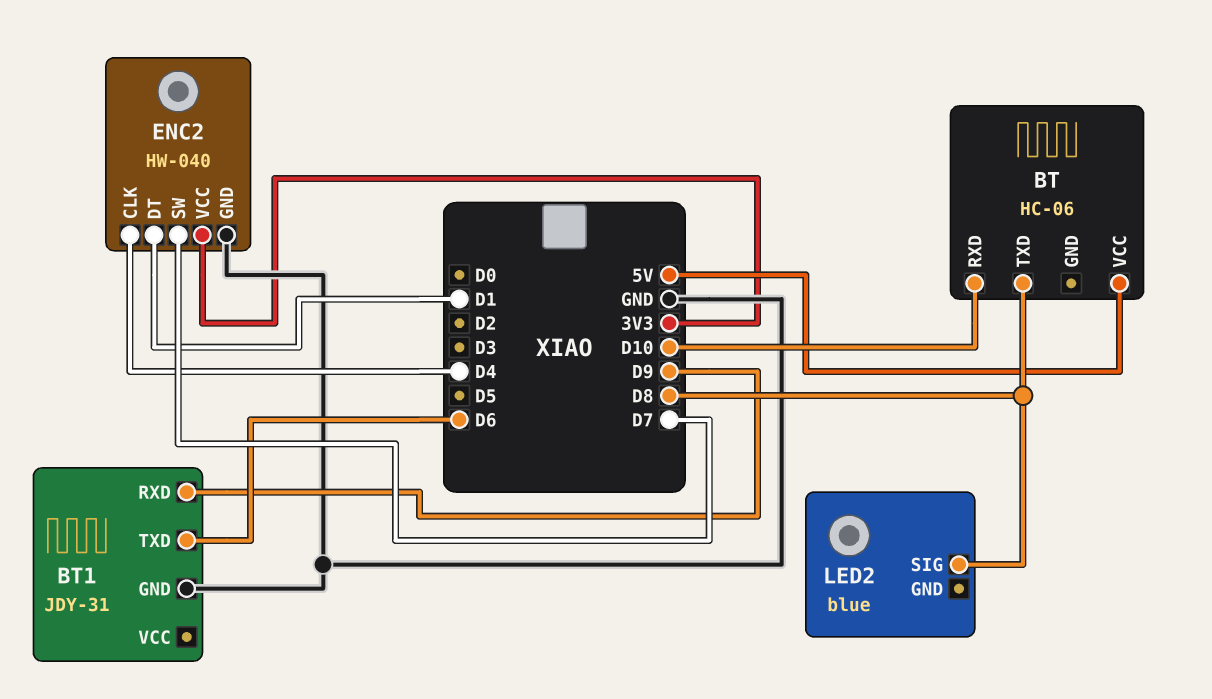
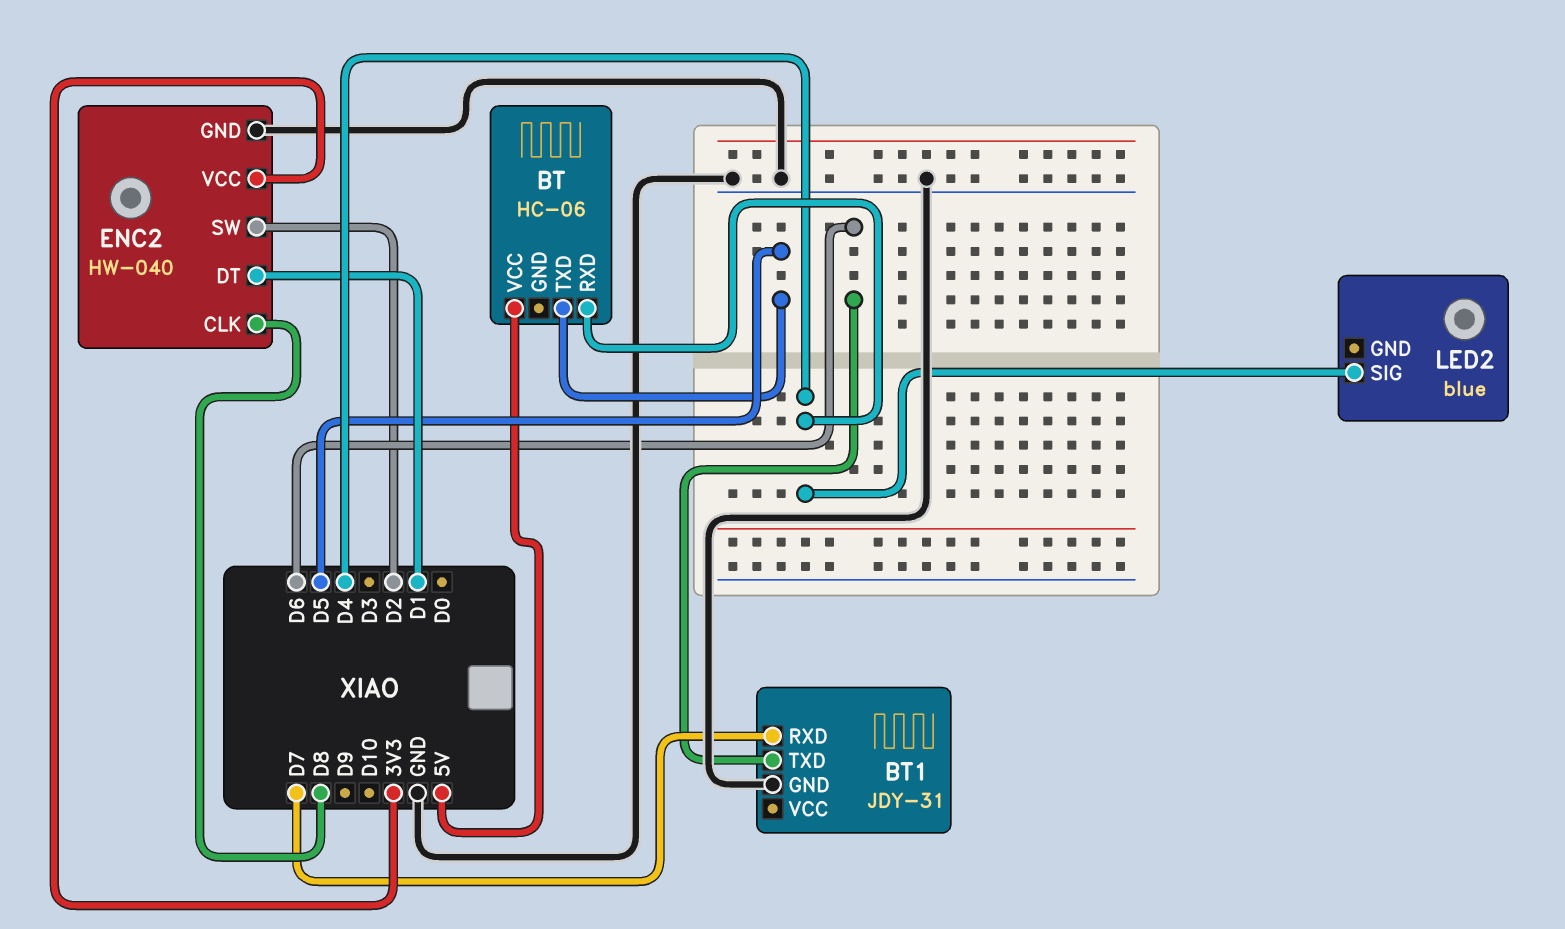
BT pin RXD: D10 -> D4
BT pin TXD: D8 -> D5
BT1 pin RXD: D9 -> D7
ENC2 pin CLK: D4 -> D8
ENC2 pin SW: D7 -> D2
LED2 pin SIG: D8 -> D4

